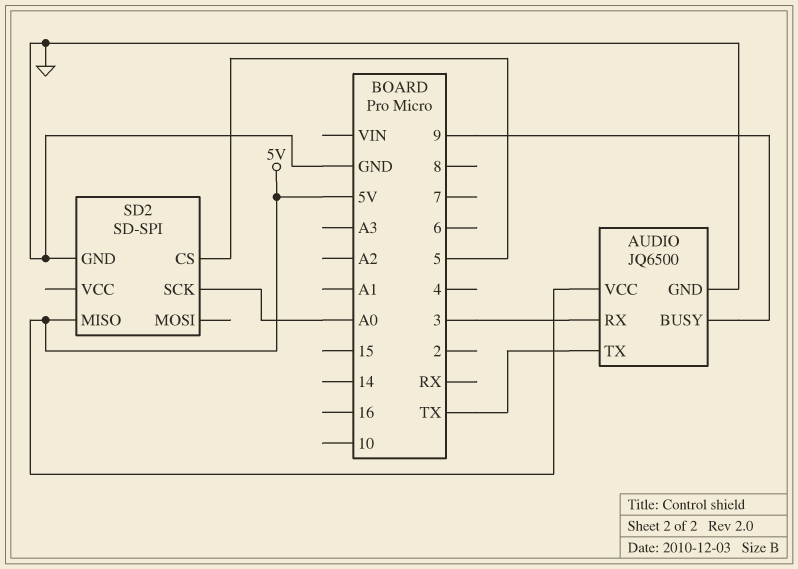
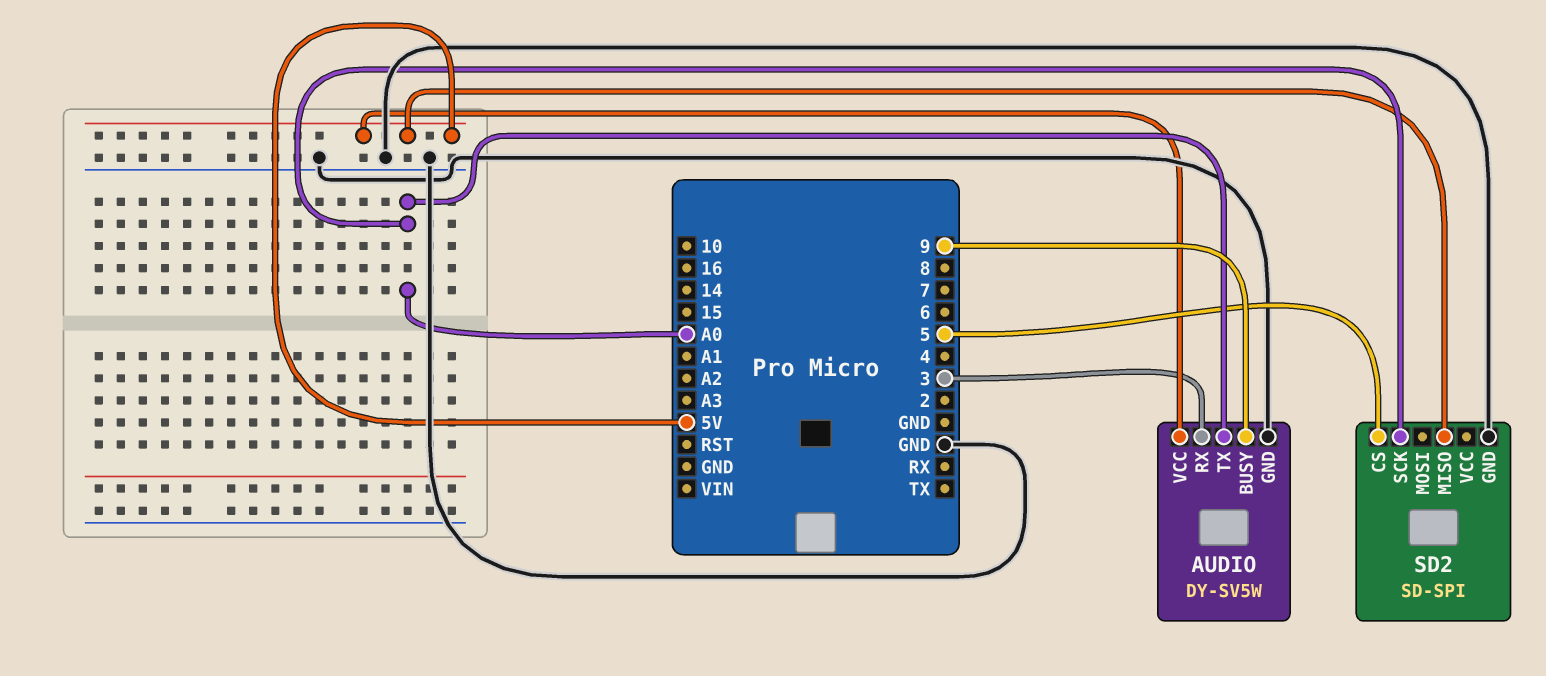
AUDIO: JQ6500 -> DY-SV5W
AUDIO pin TX: TX -> A0

